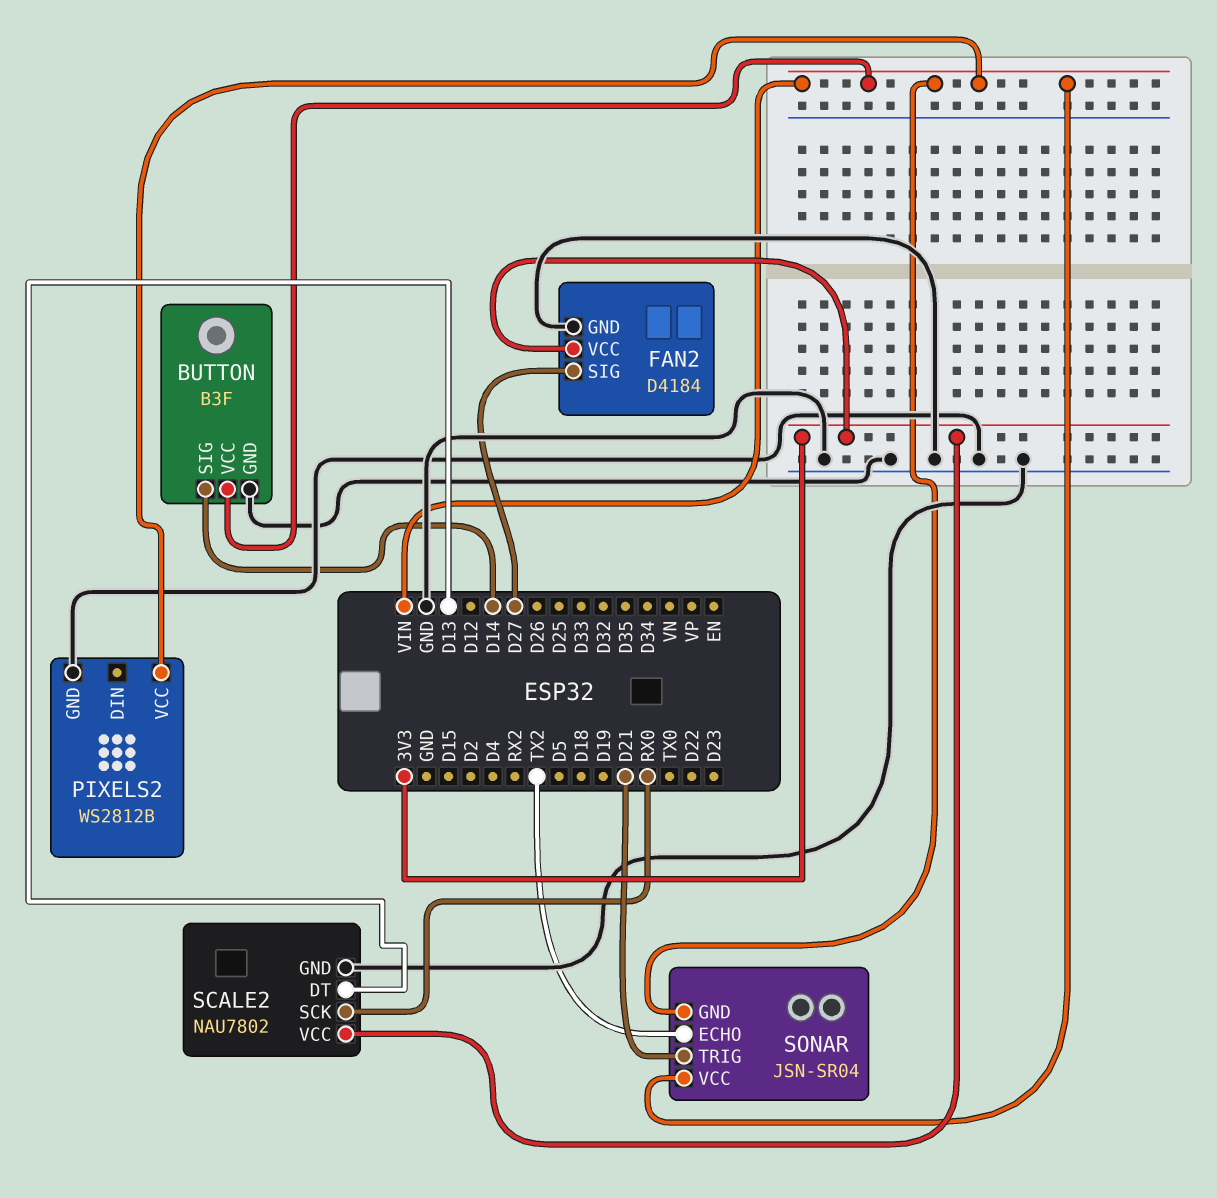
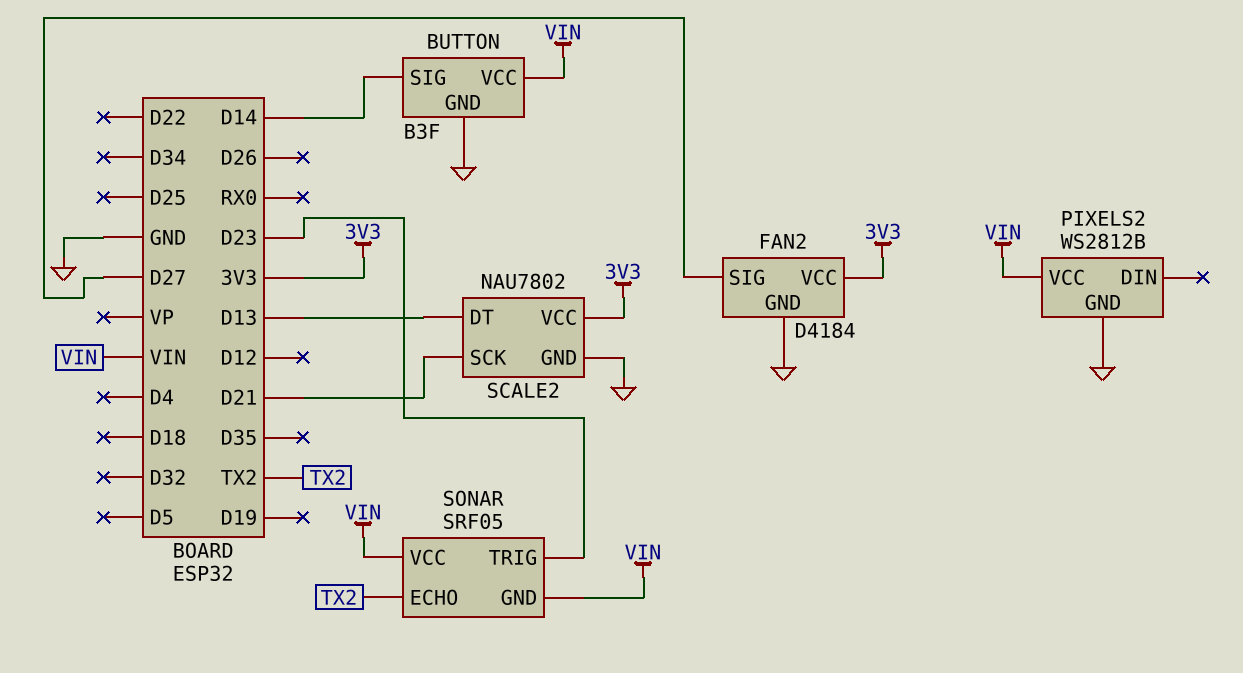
SCALE2 pin SCK: RX0 -> D21
SONAR: JSN-SR04 -> SRF05
SONAR pin TRIG: D21 -> D23

